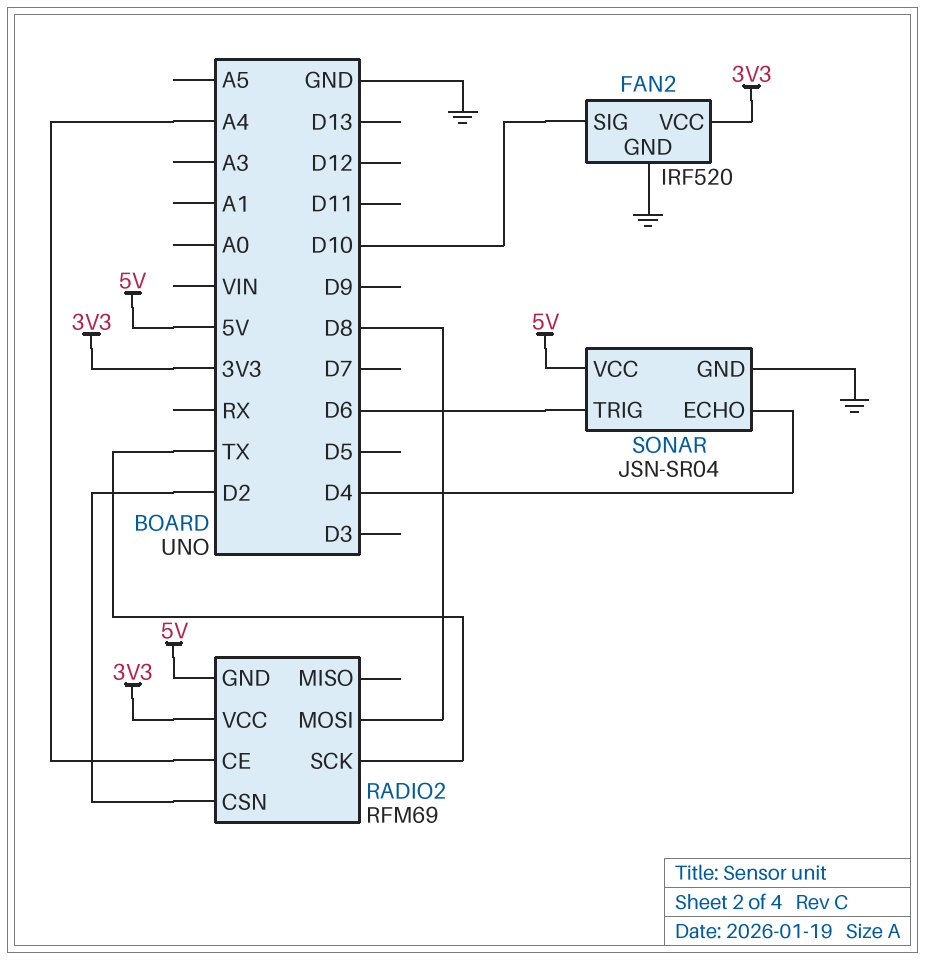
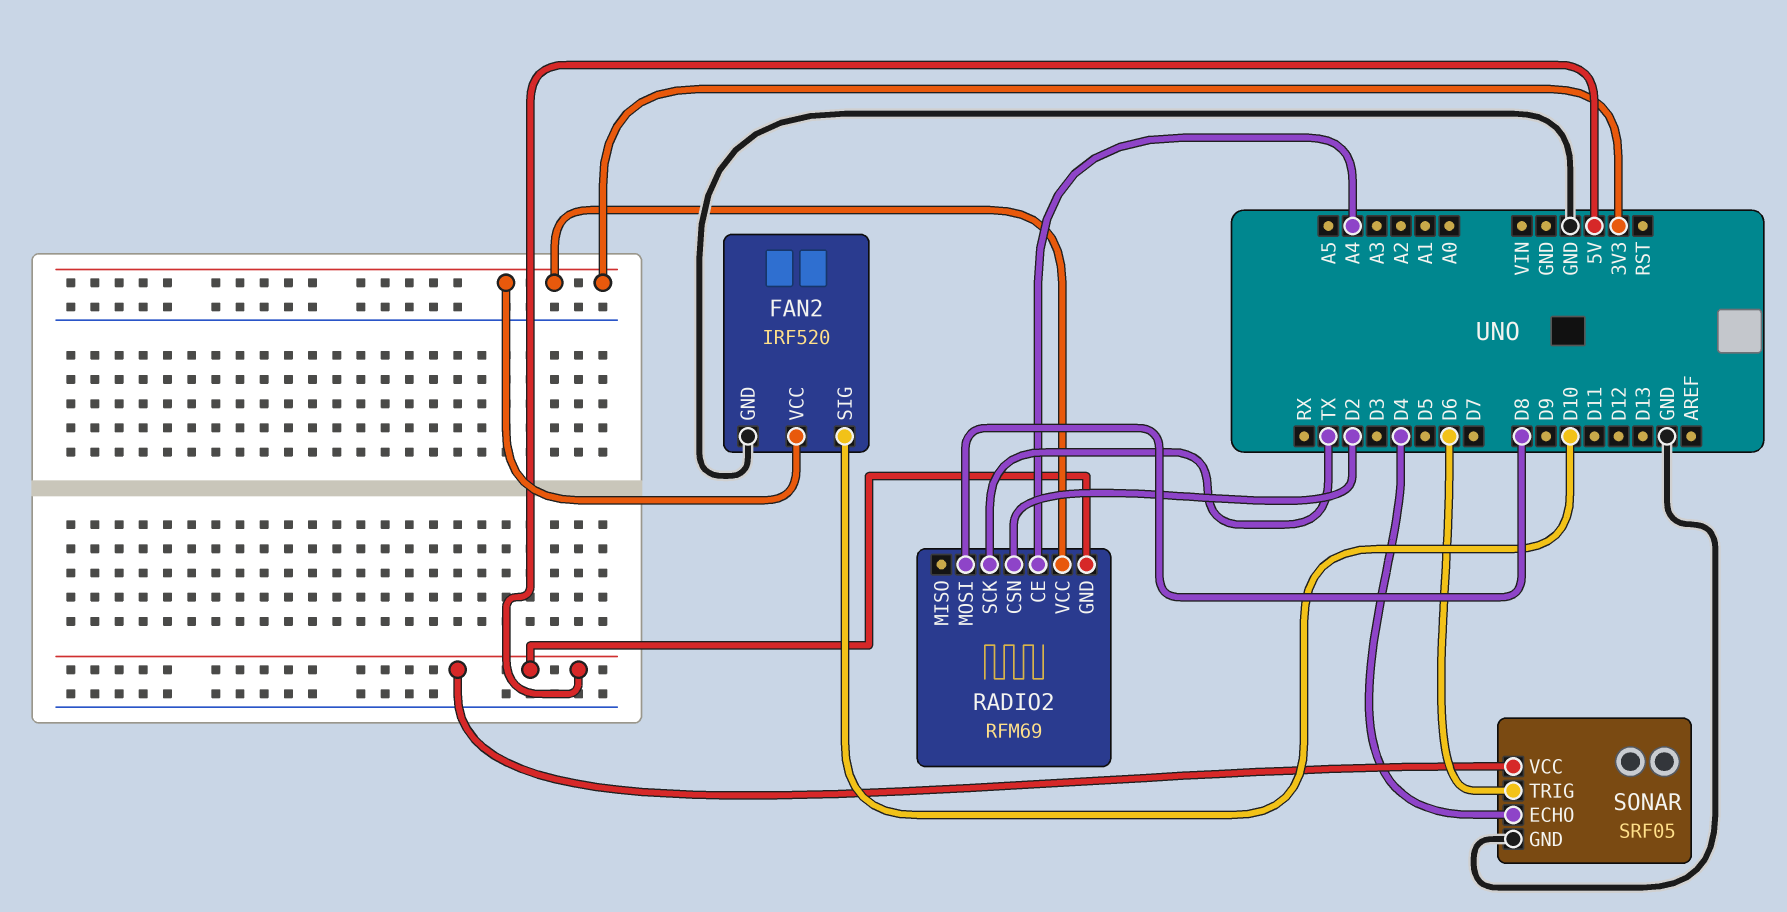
SONAR: JSN-SR04 -> SRF05

